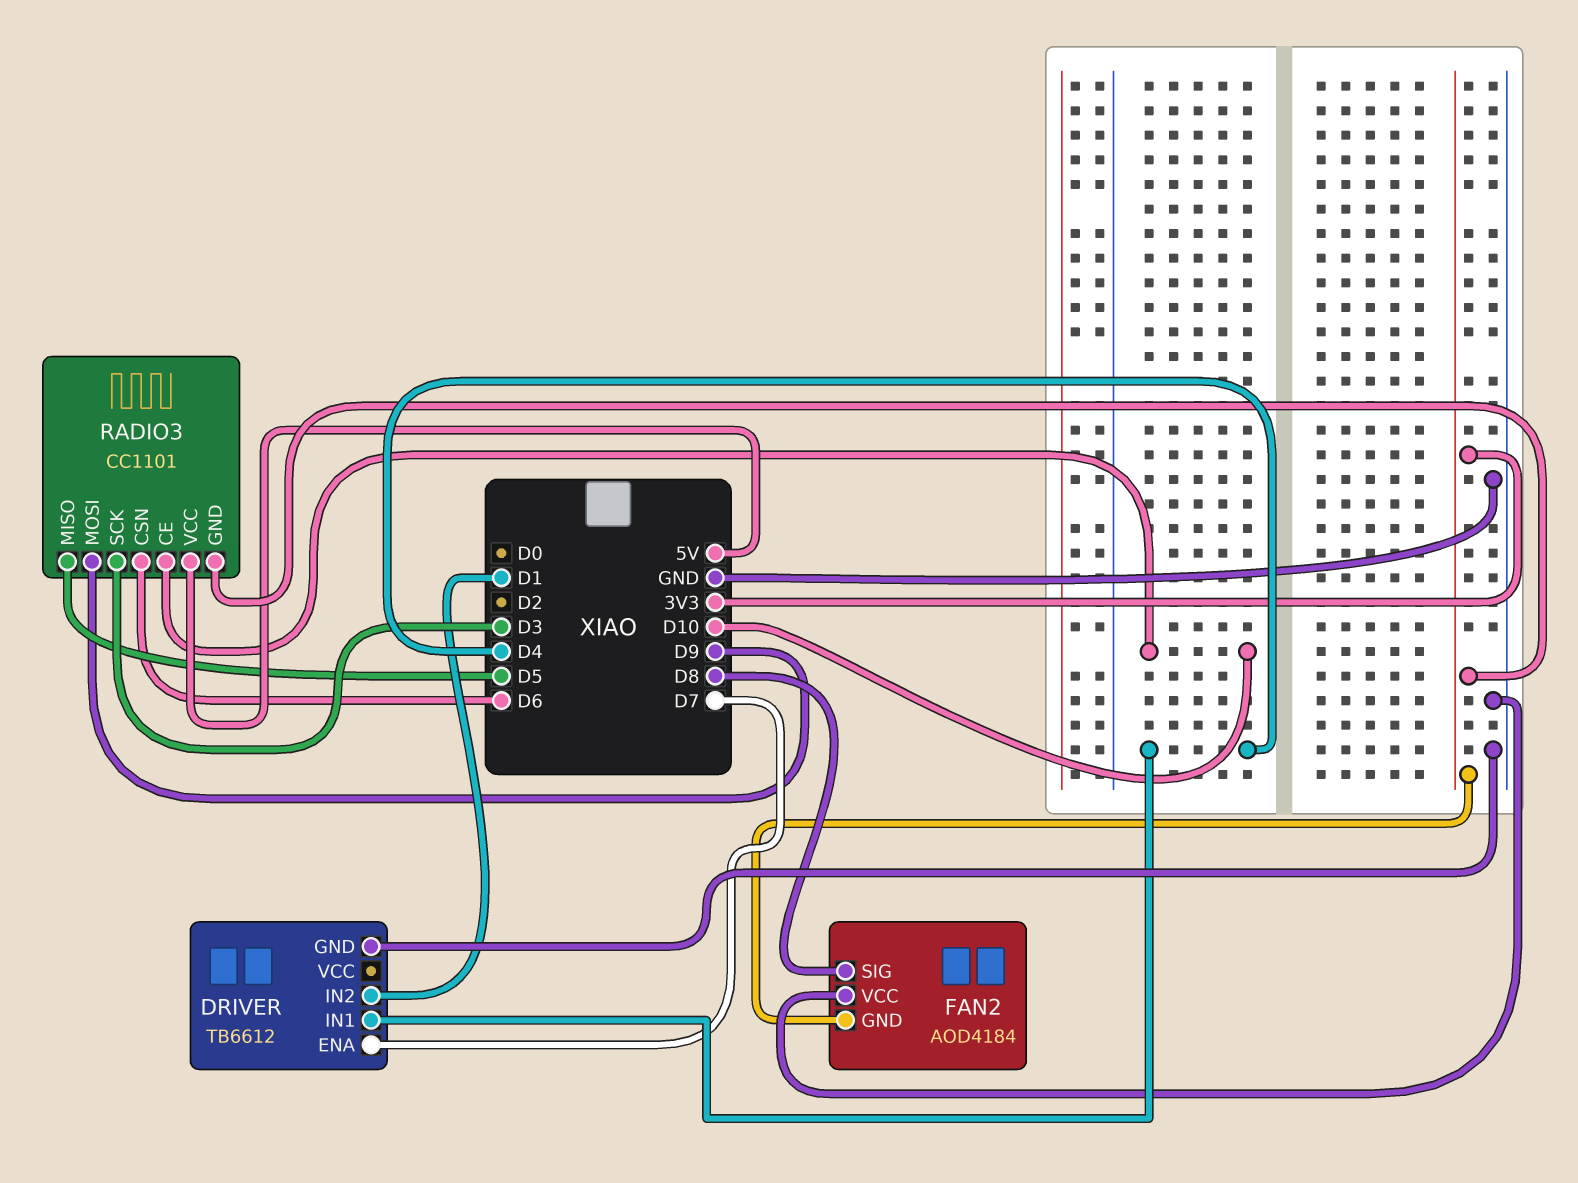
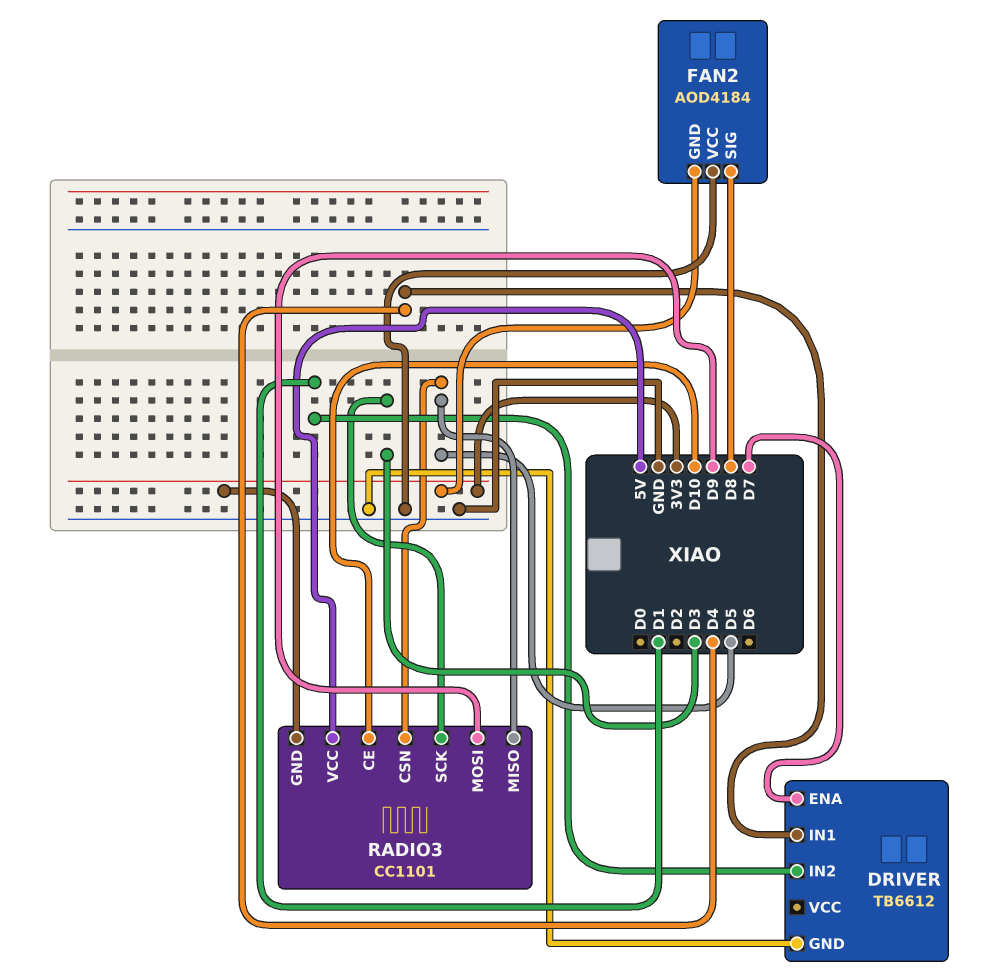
RADIO3 pin CSN: D6 -> D5

